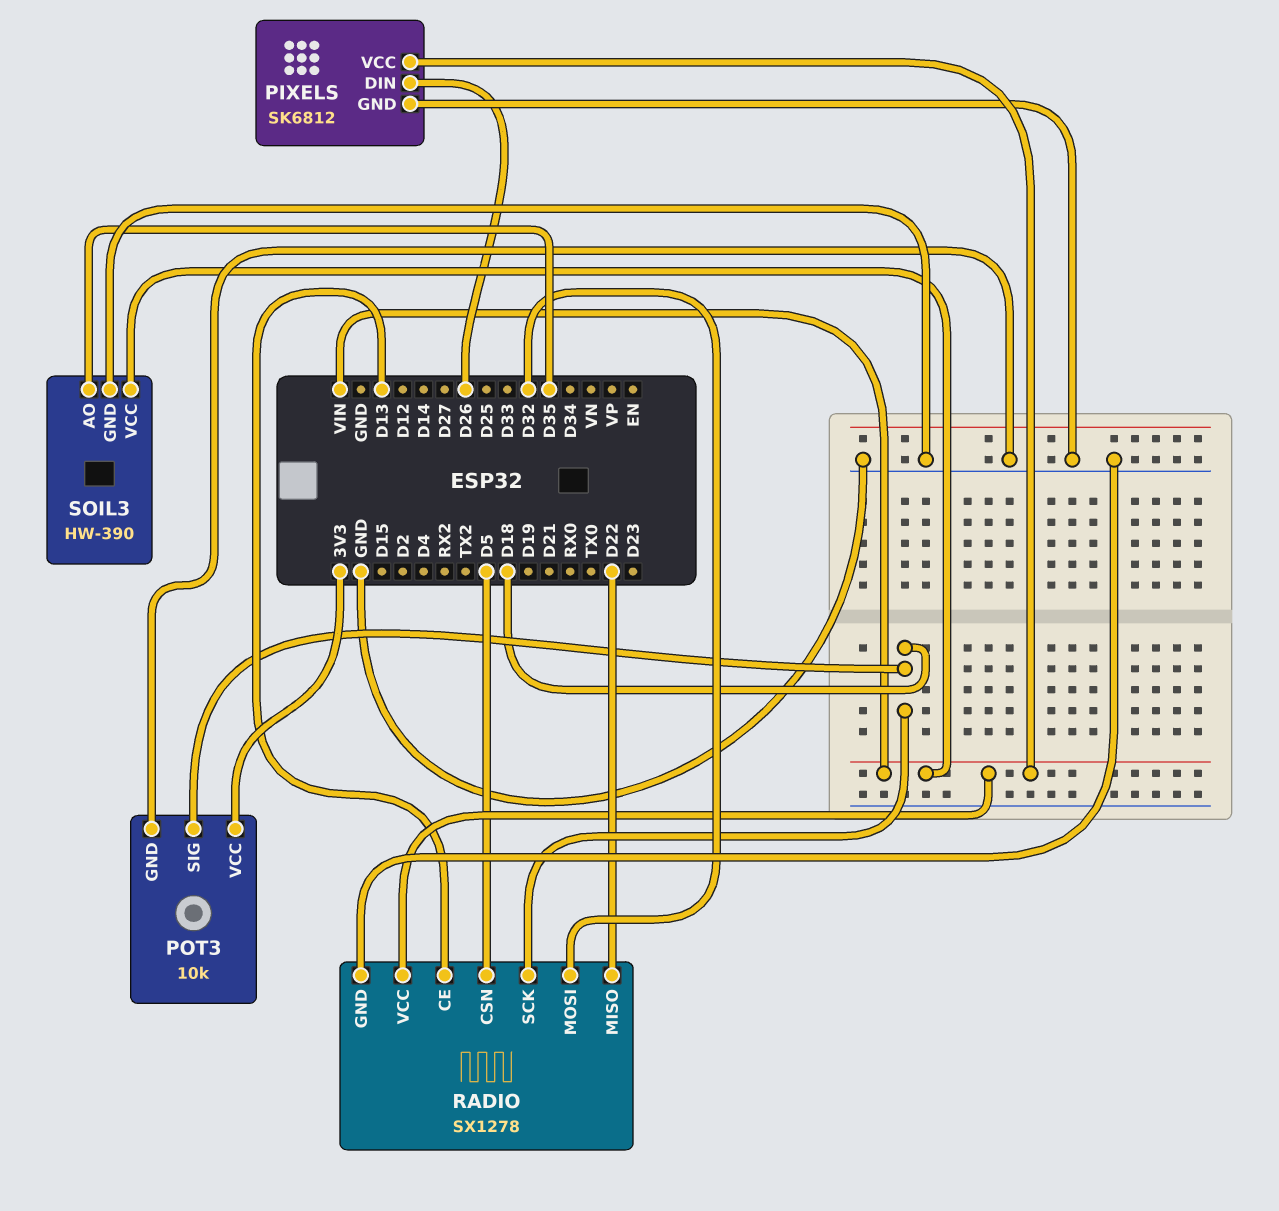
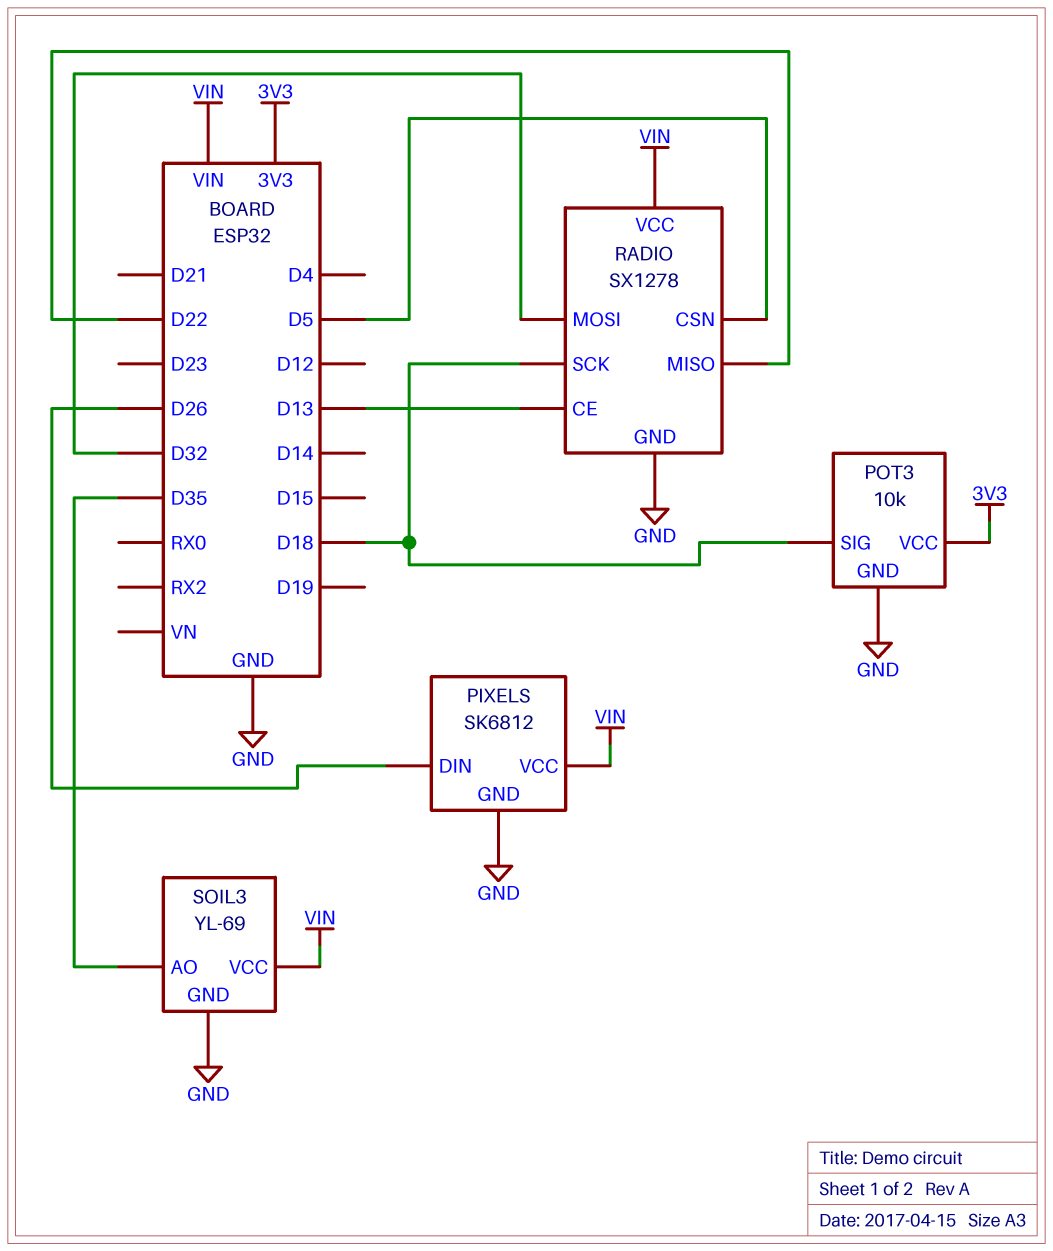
SOIL3: HW-390 -> YL-69

